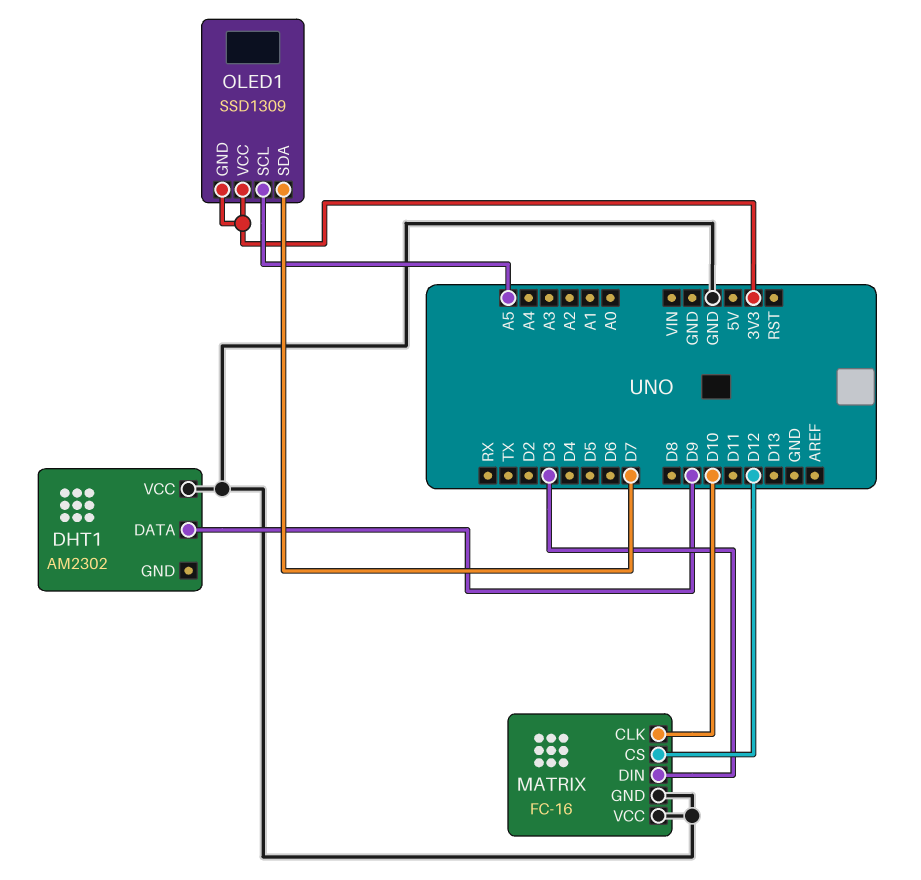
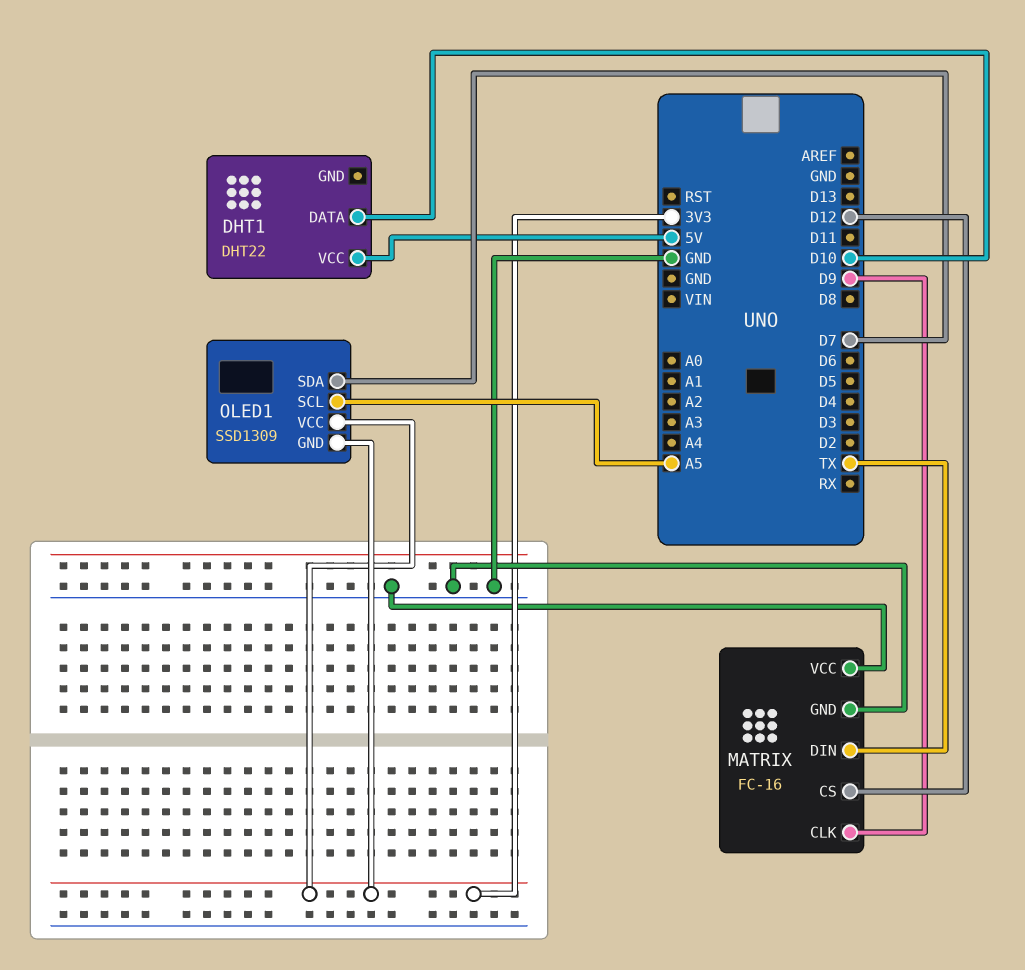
DHT1: AM2302 -> DHT22
DHT1 pin DATA: D9 -> D10
DHT1 pin VCC: GND -> 5V
MATRIX pin CLK: D10 -> D9
MATRIX pin DIN: D3 -> TX

